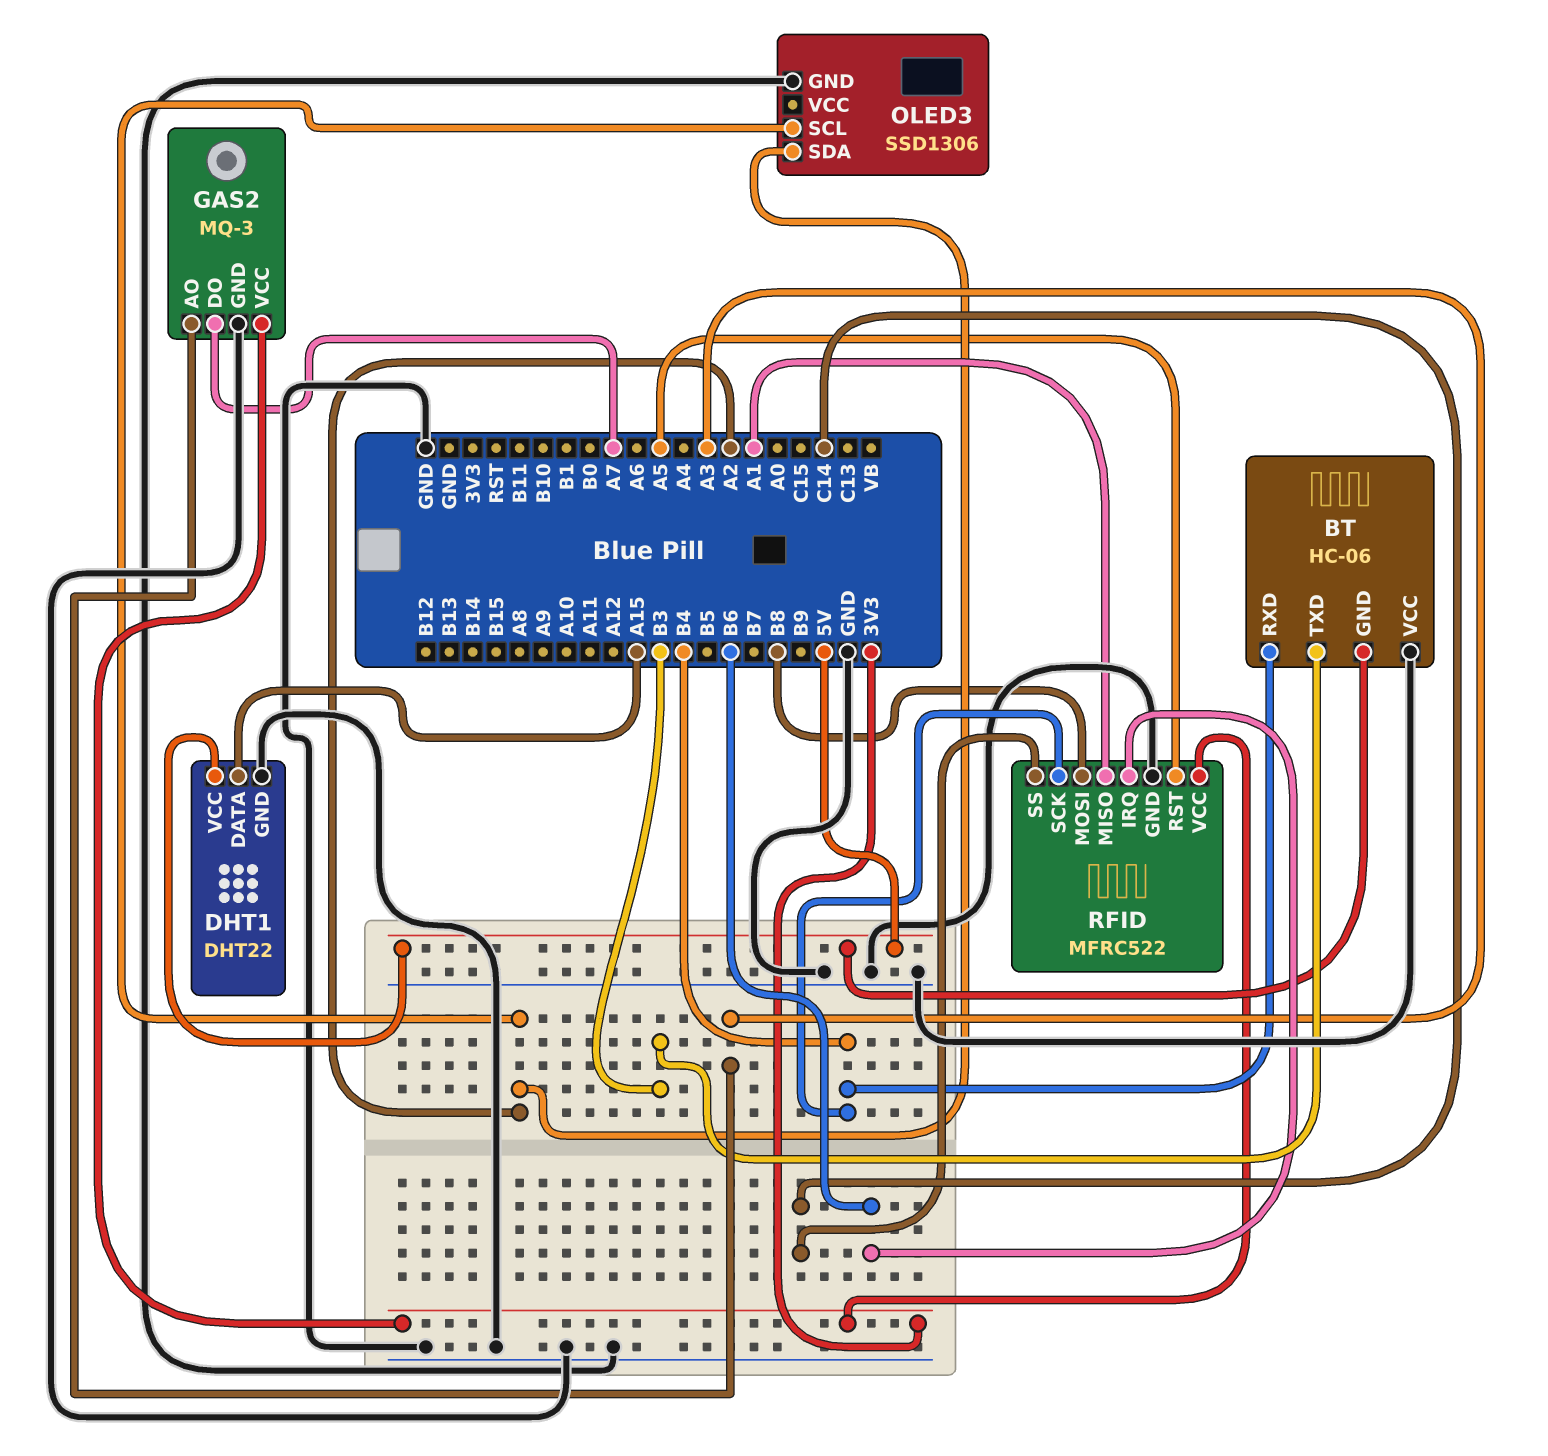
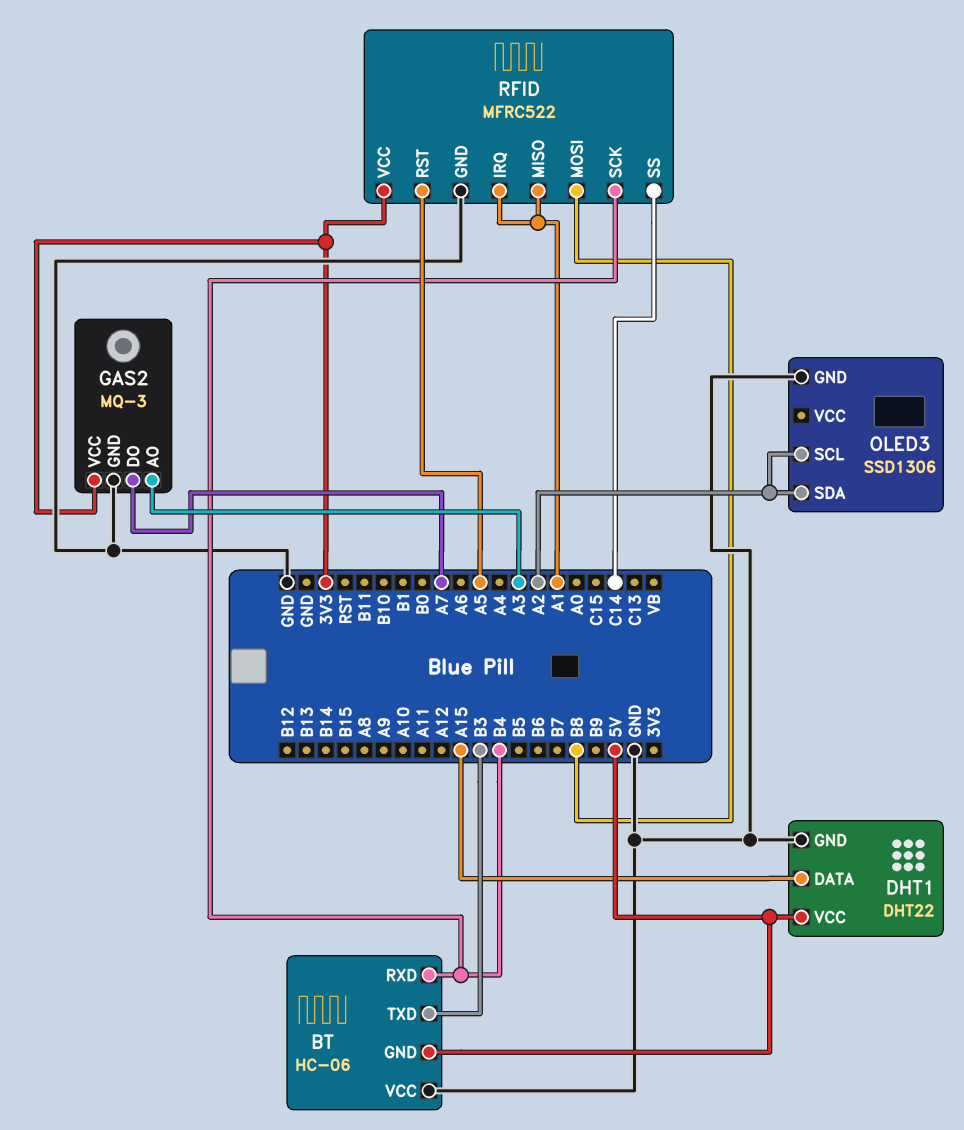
RFID pin IRQ: B6 -> A1

